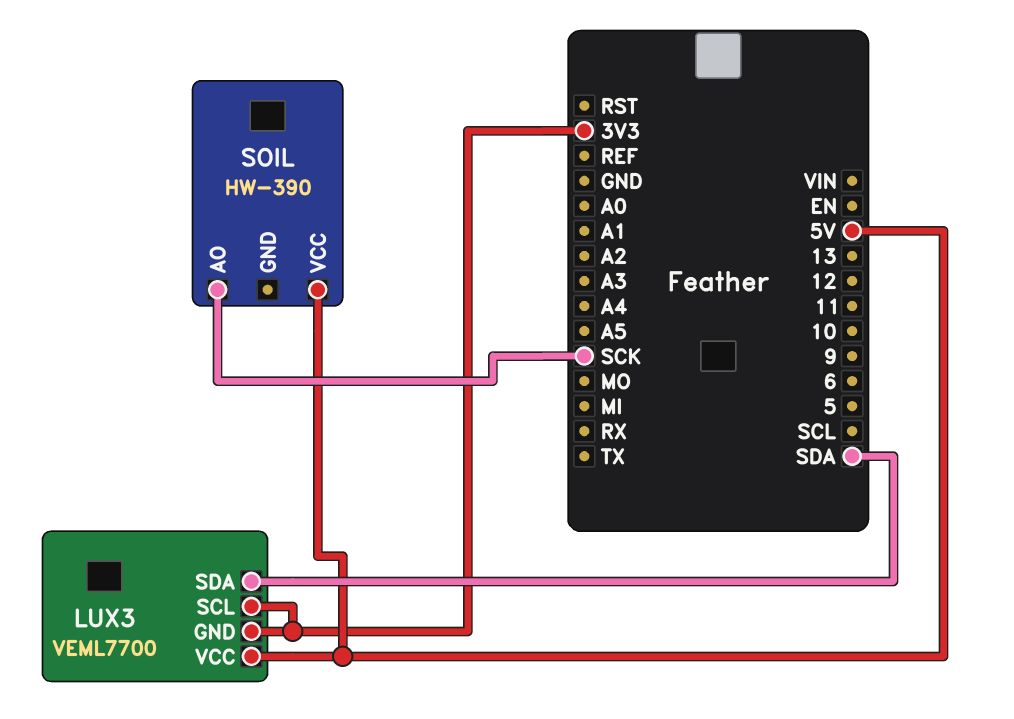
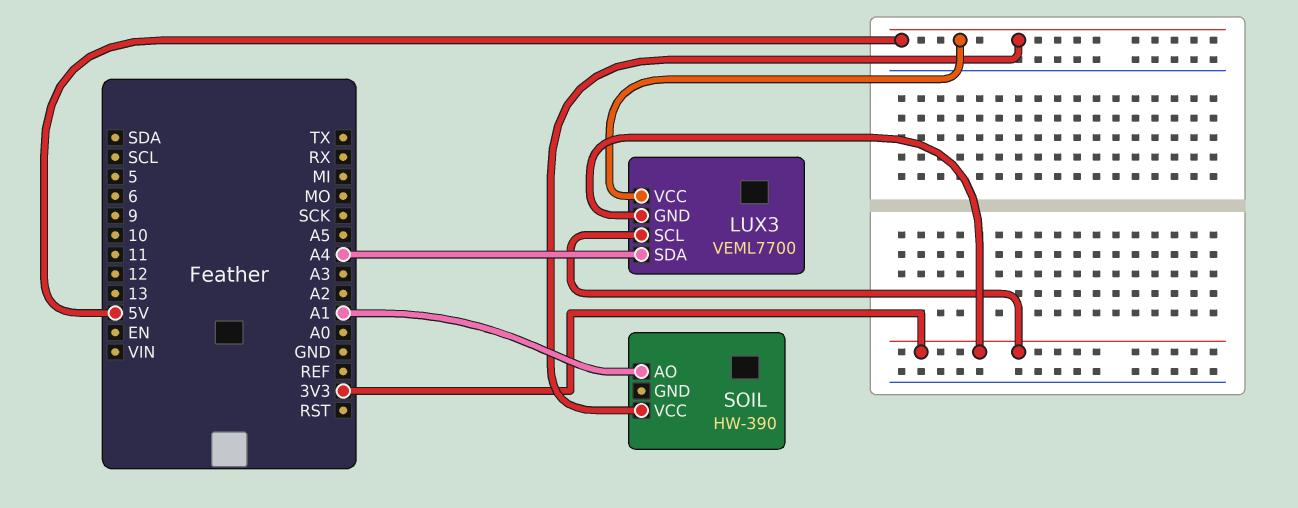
LUX3 pin SDA: SDA -> A4
SOIL pin AO: SCK -> A1

